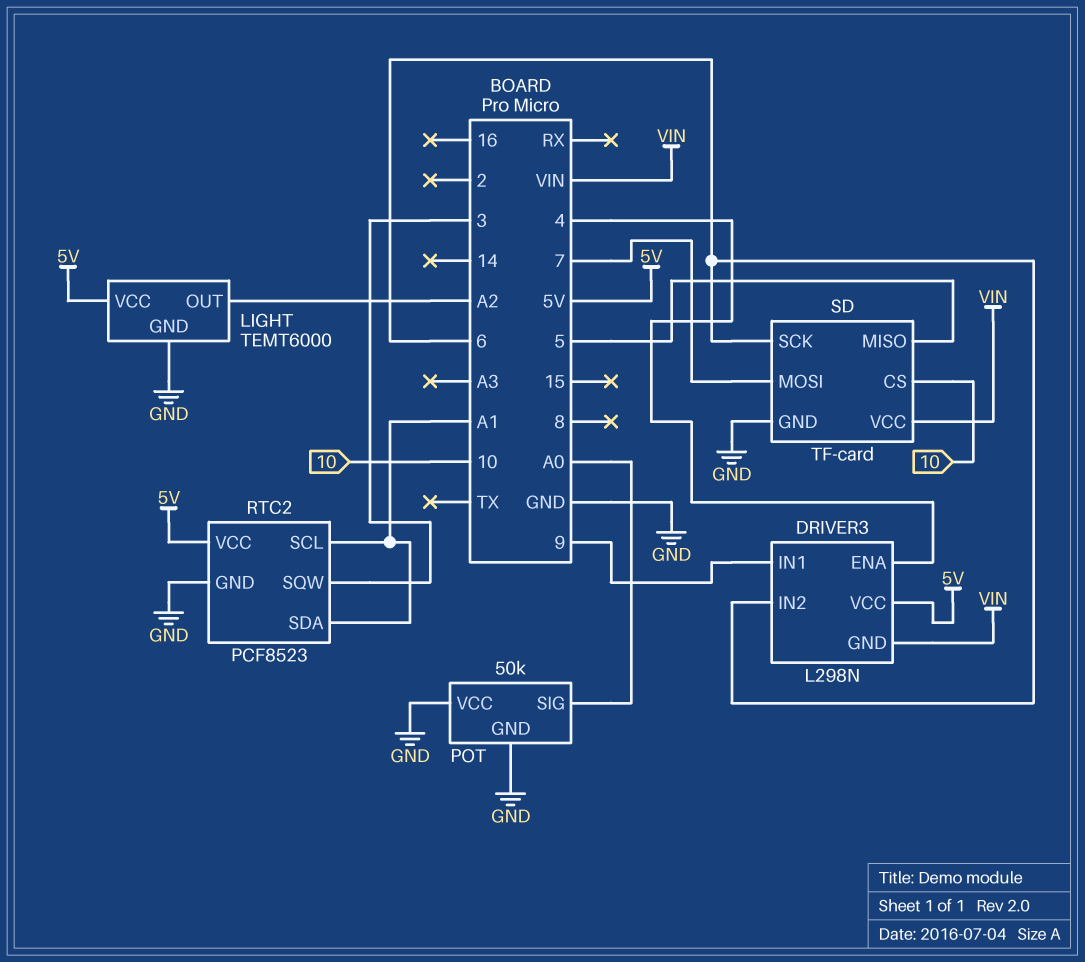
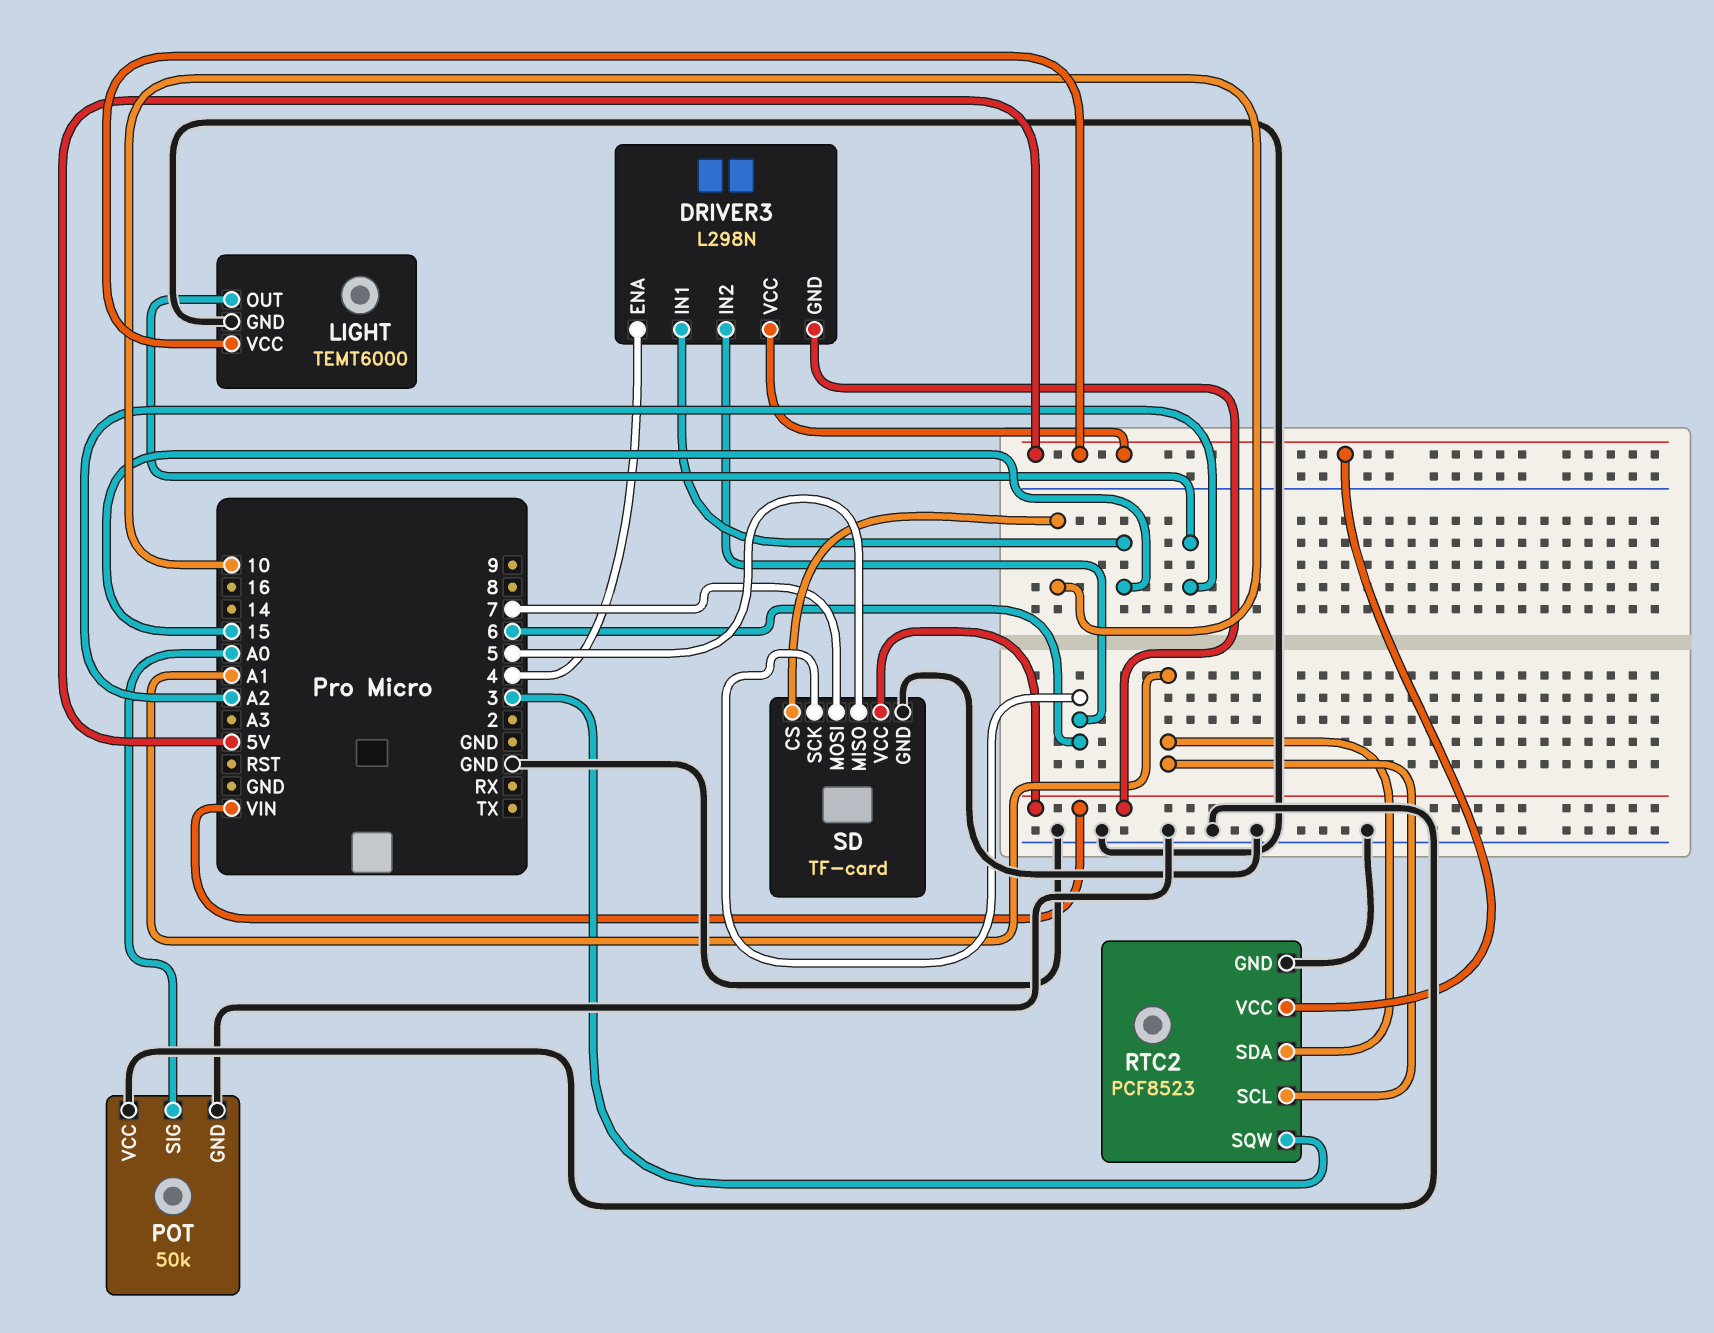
DRIVER3 pin IN1: 9 -> 15

